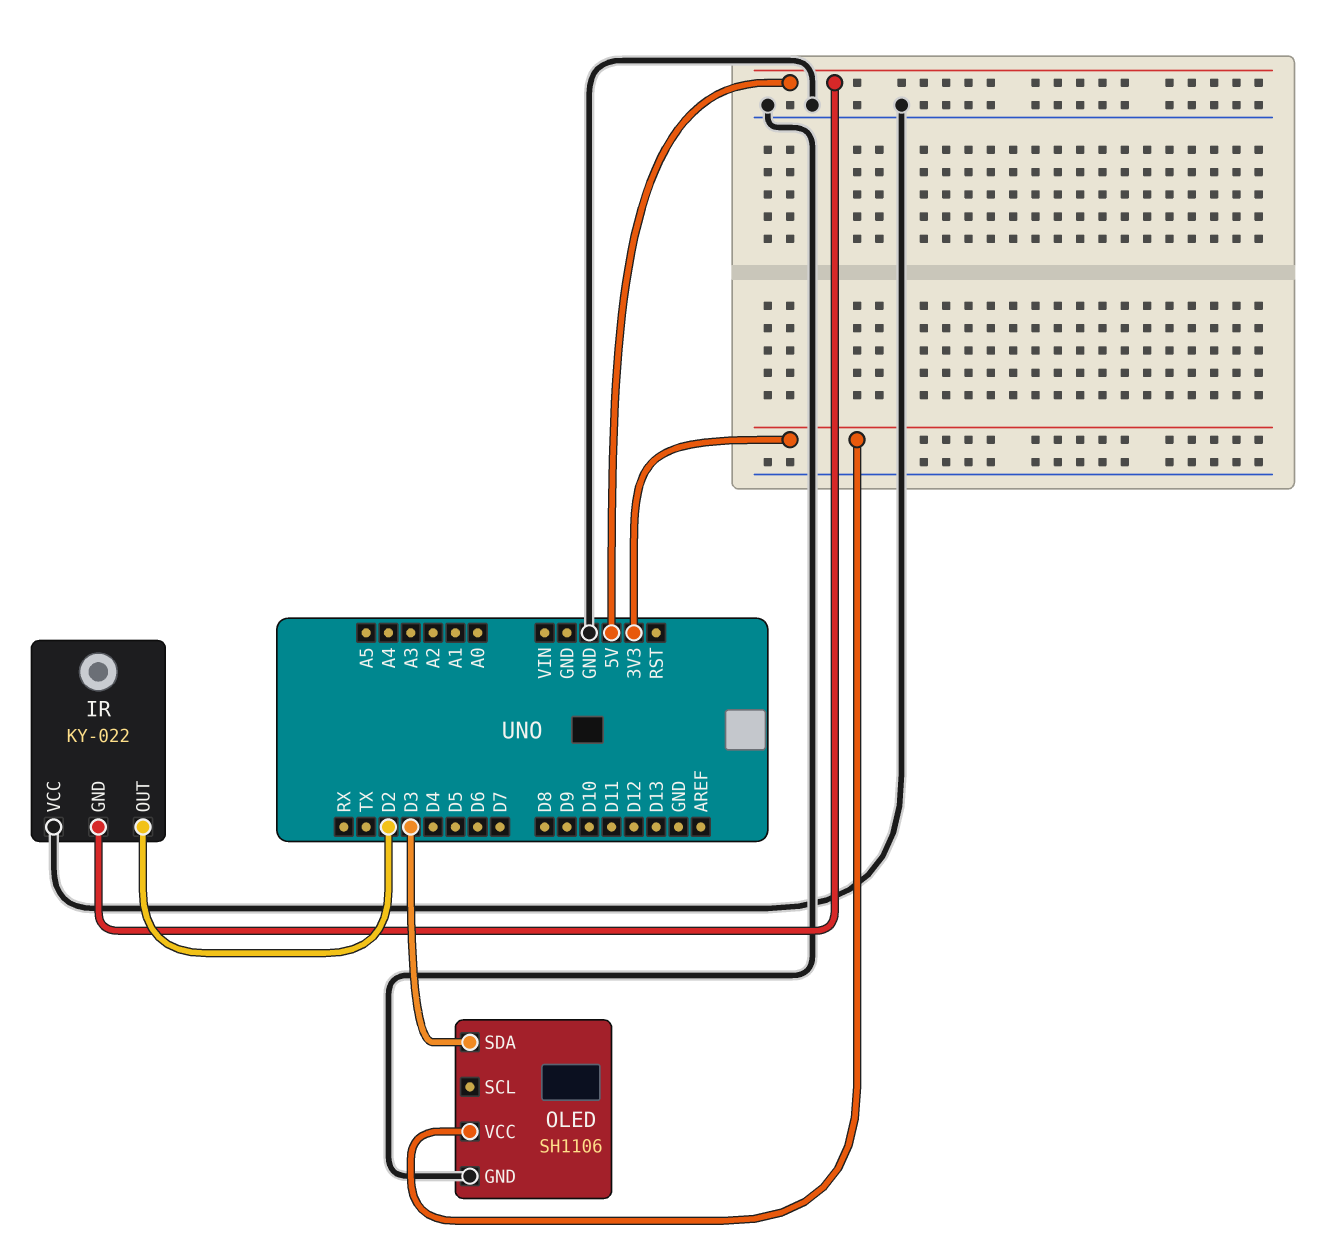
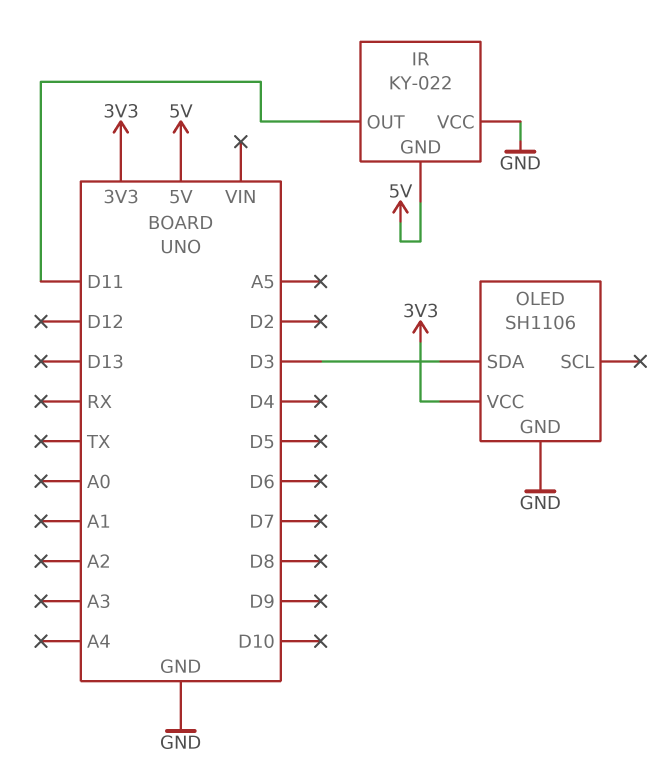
IR pin OUT: D2 -> D11

